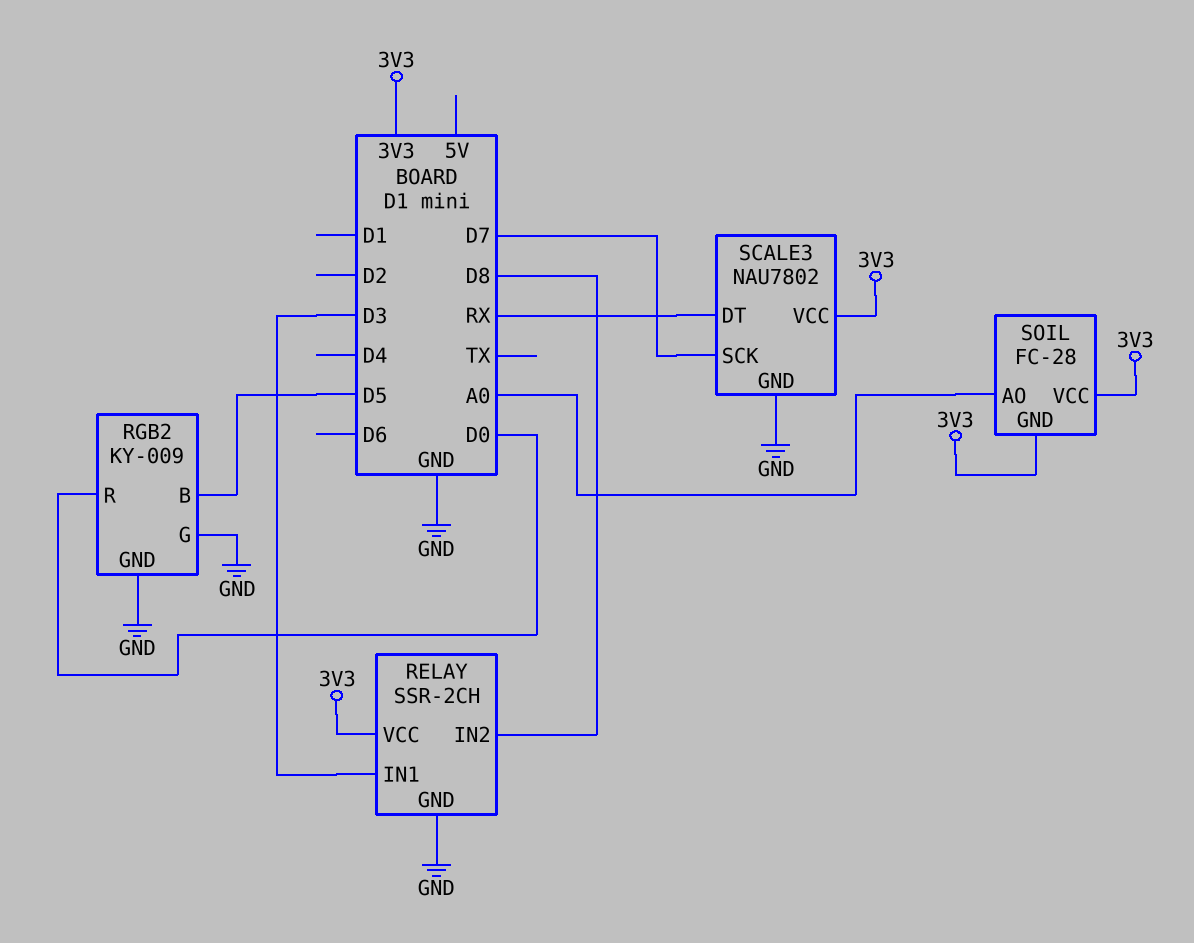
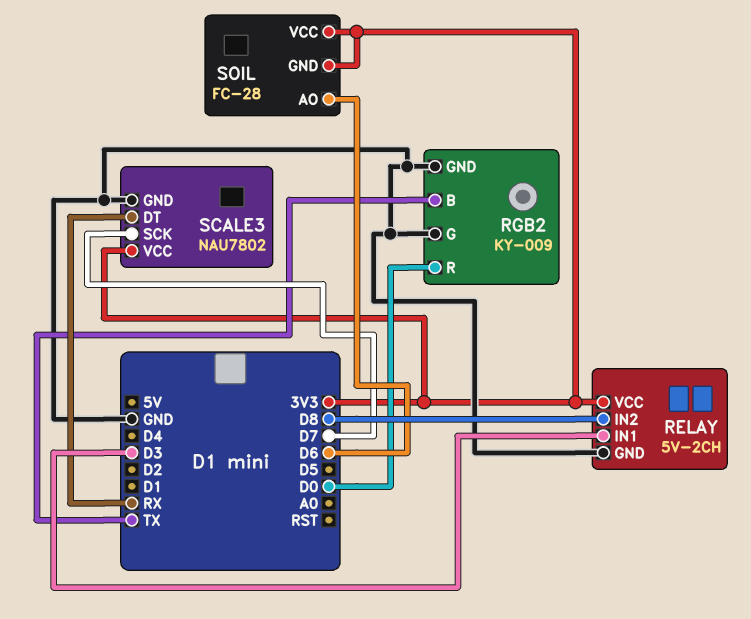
RELAY: SSR-2CH -> 5V-2CH
RGB2 pin B: D5 -> TX
SOIL pin AO: A0 -> D6

